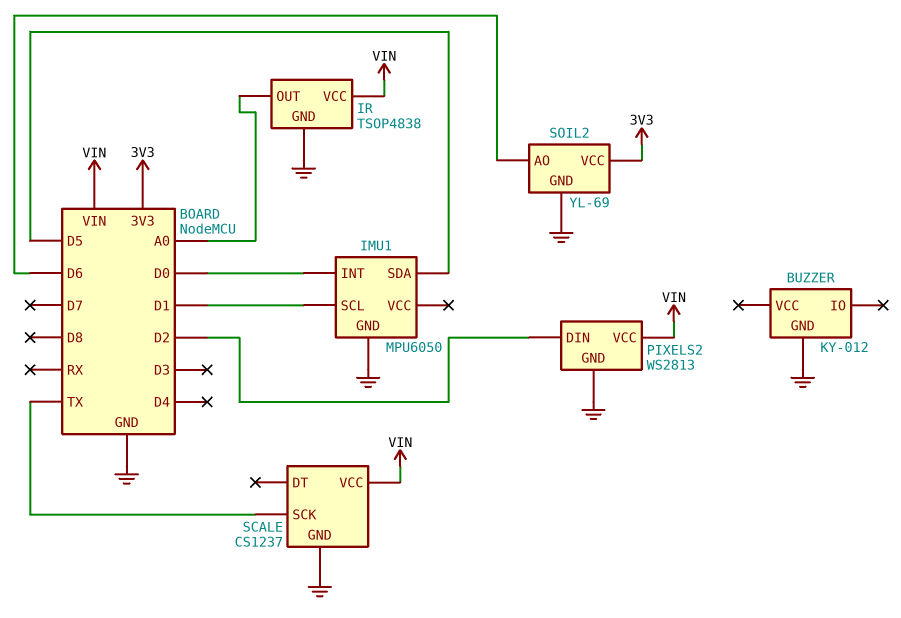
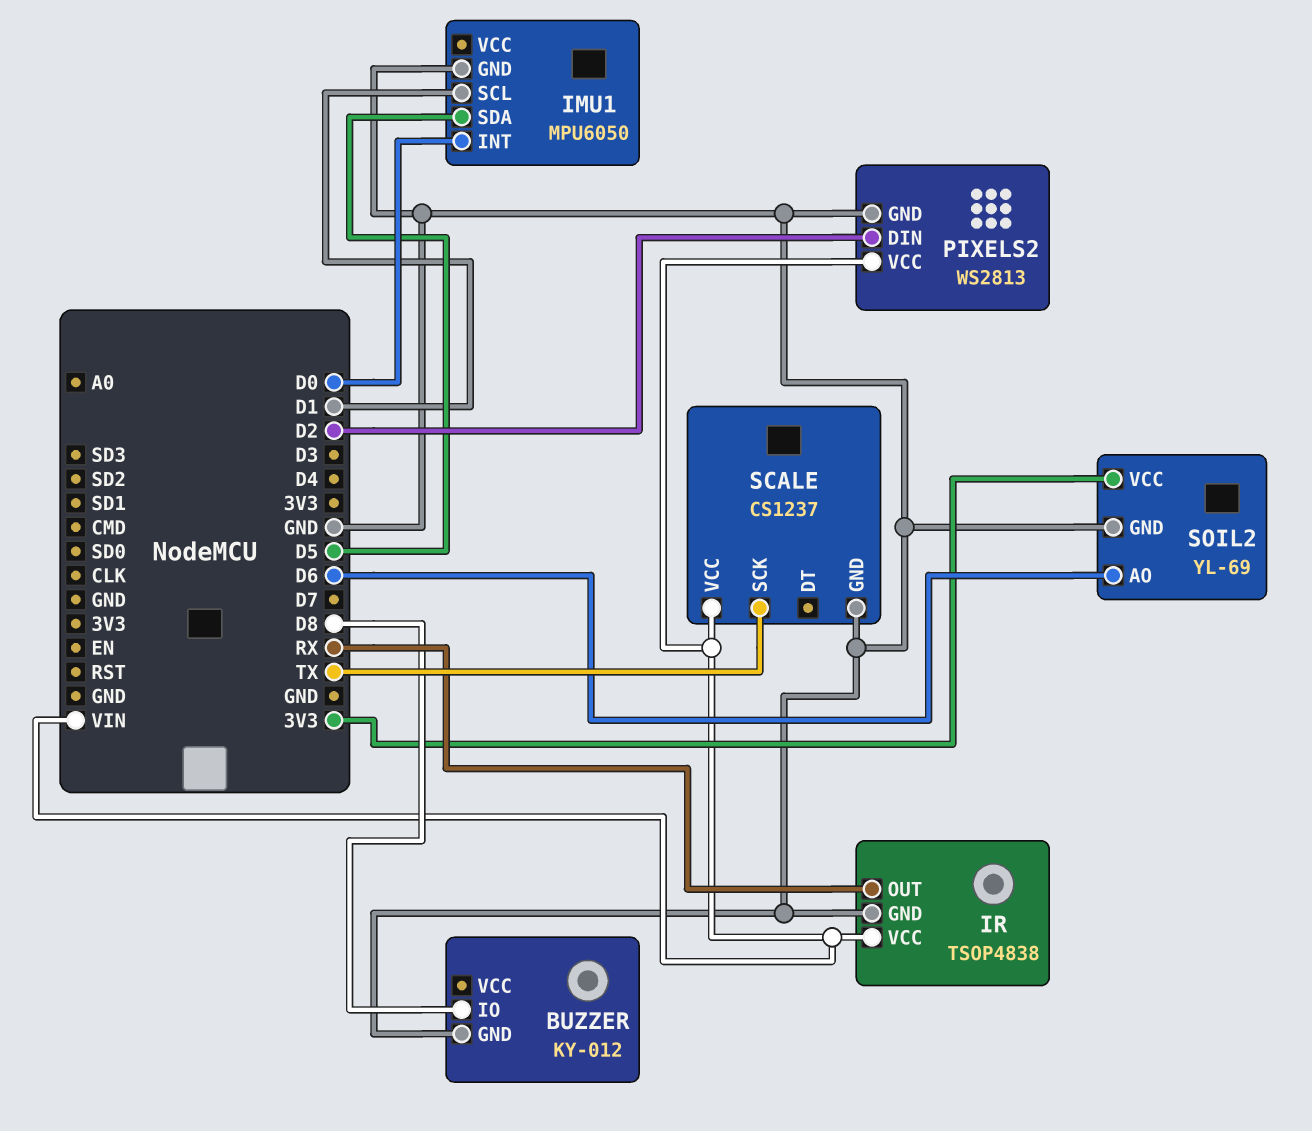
BUZZER pin IO: none -> D8
IR pin OUT: A0 -> RX

